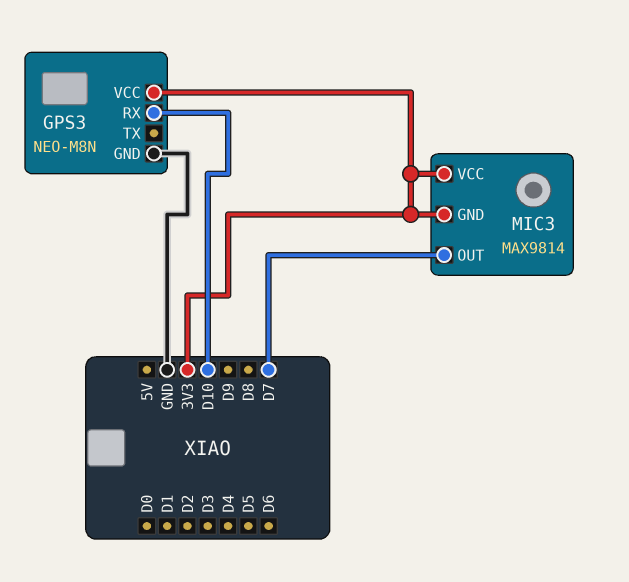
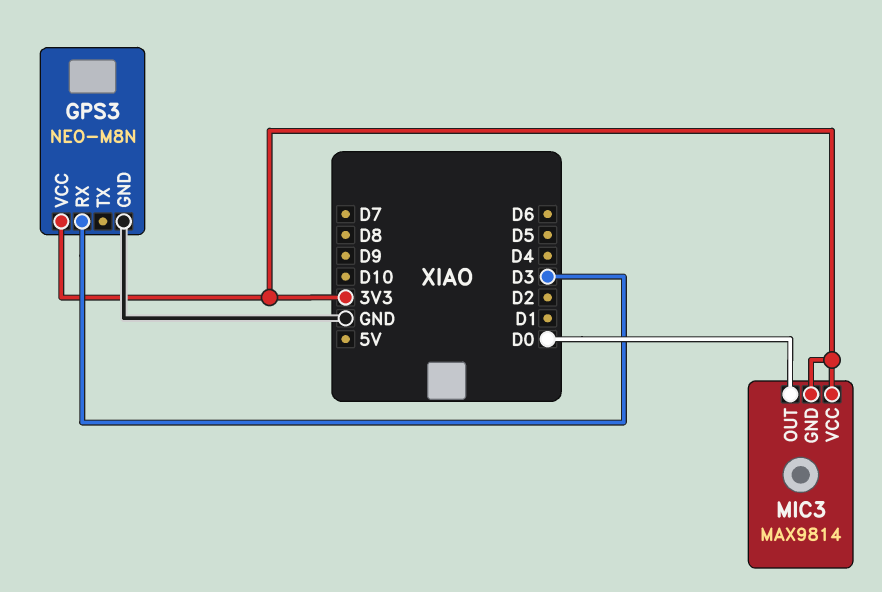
GPS3 pin RX: D10 -> D3
MIC3 pin OUT: D7 -> D0

